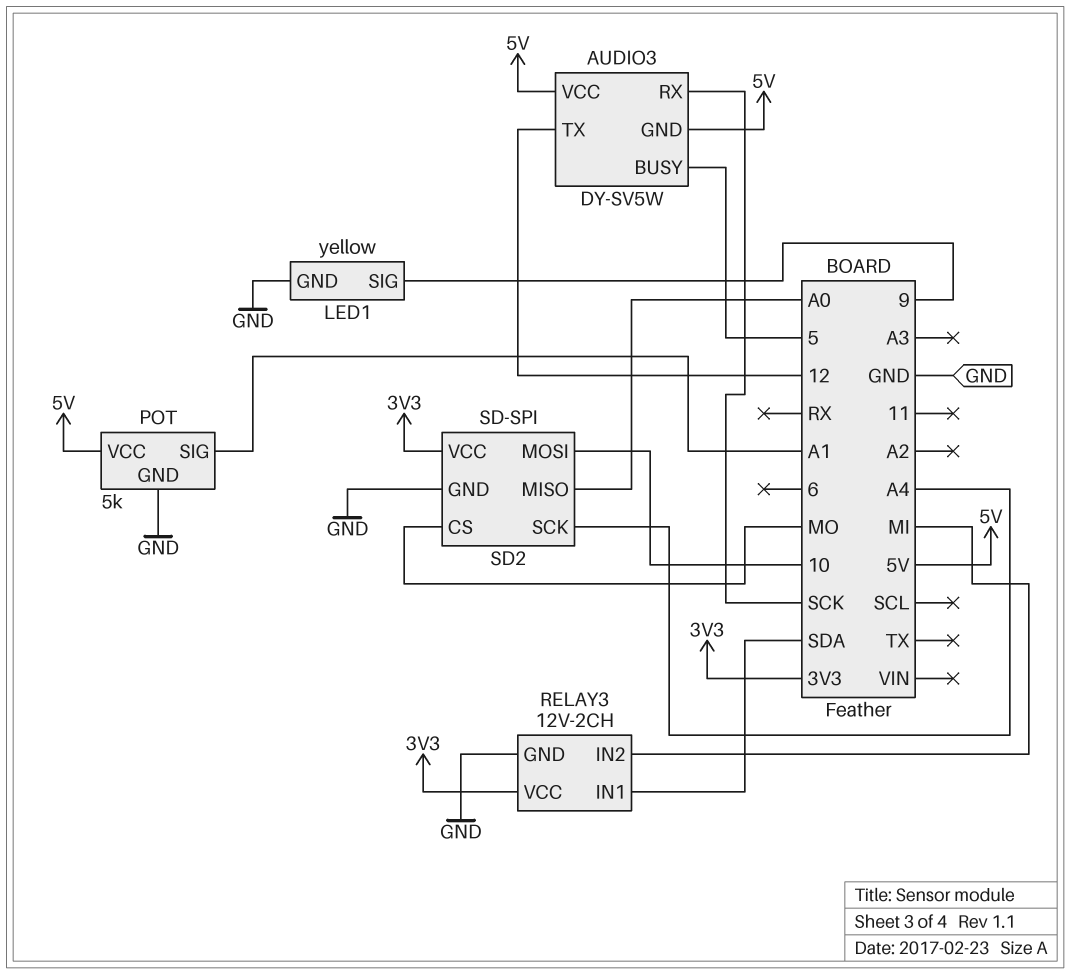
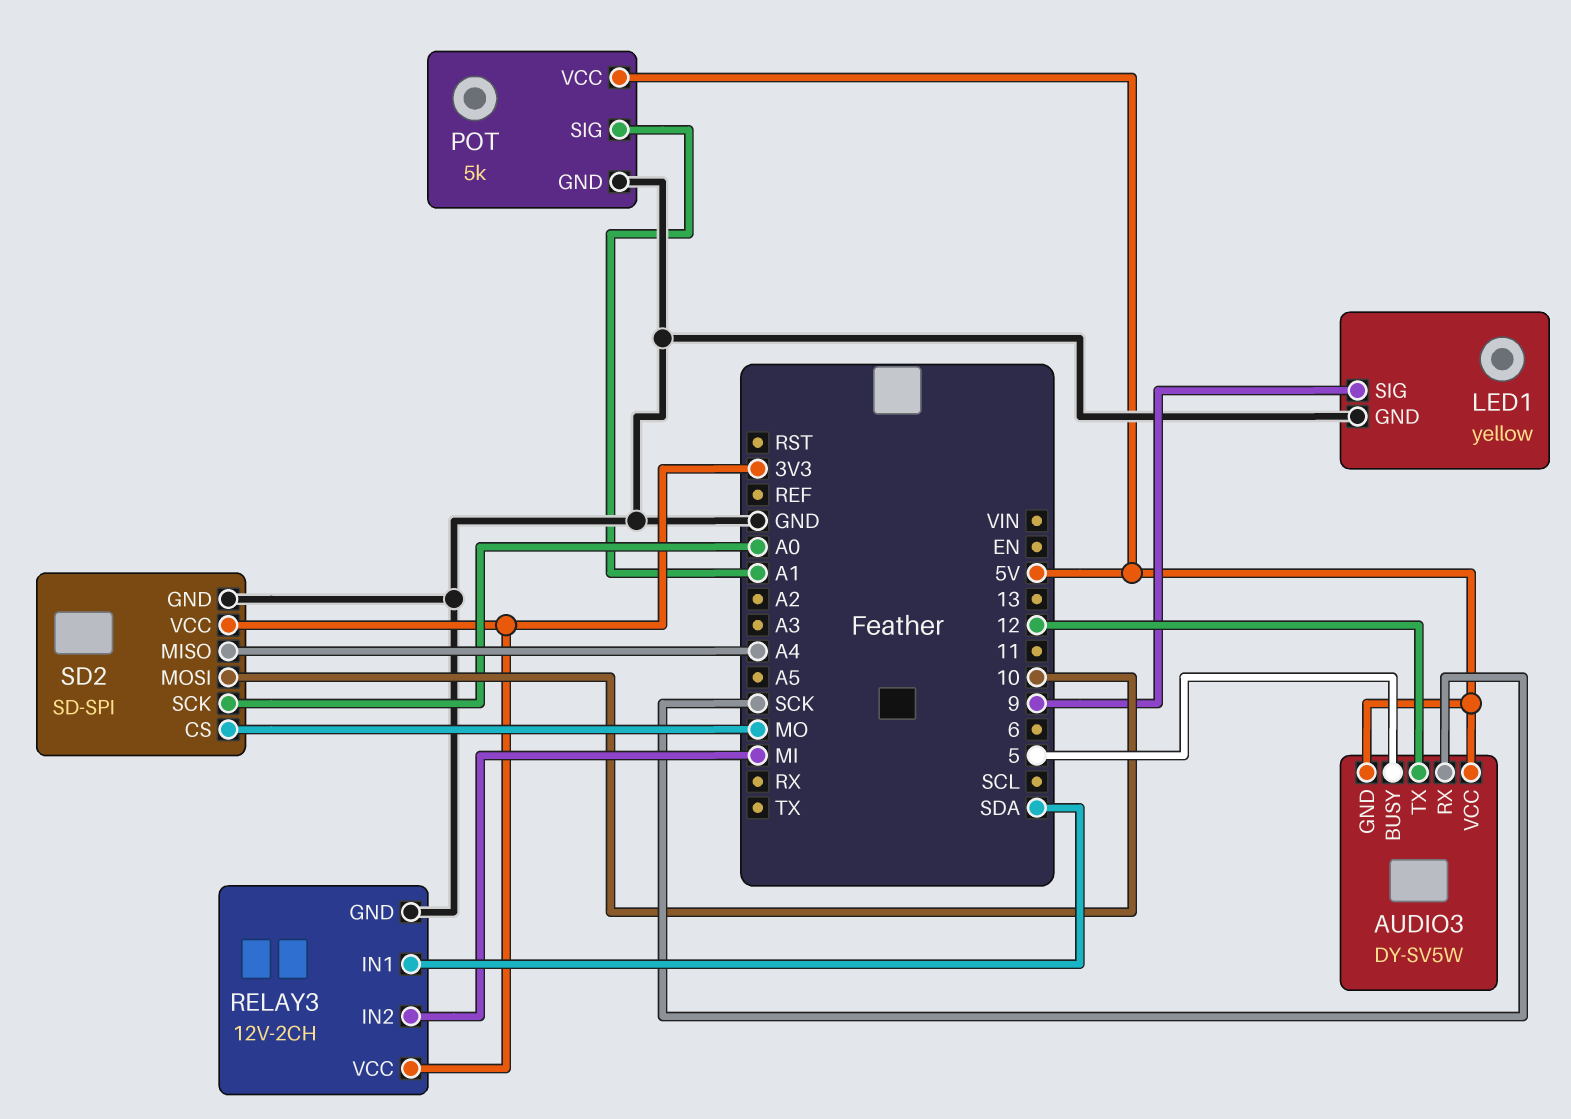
SD2 pin MISO: A0 -> A4
SD2 pin SCK: A4 -> A0

